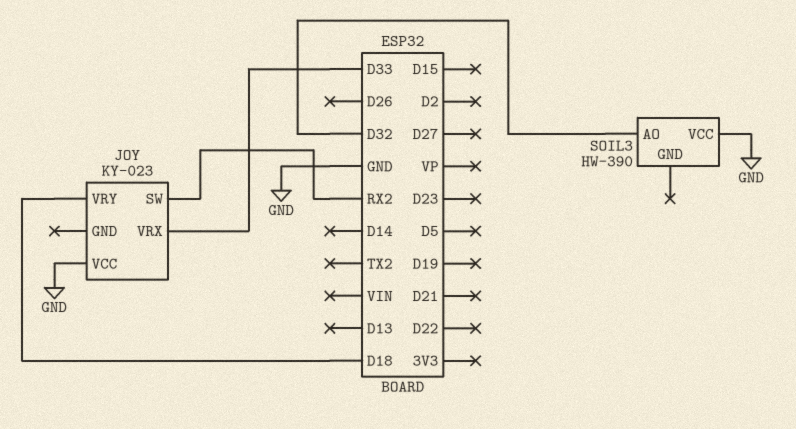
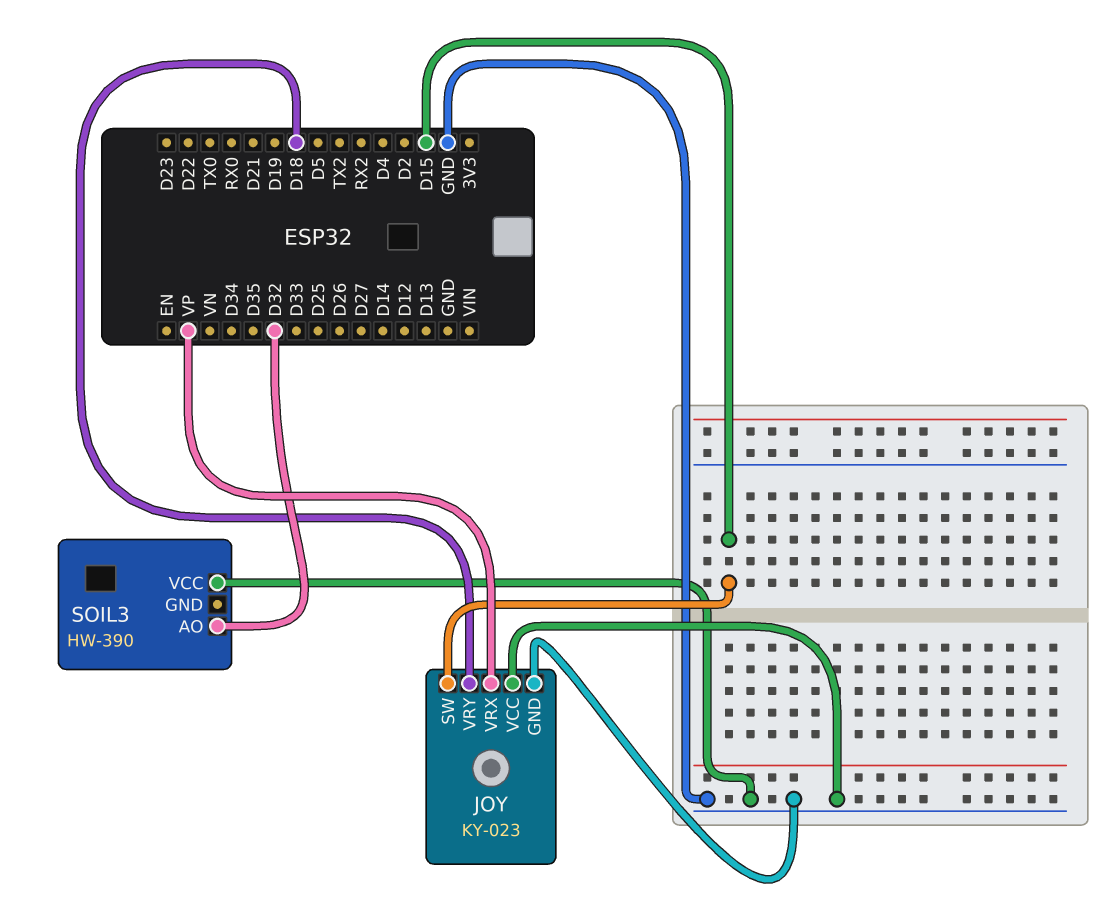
JOY pin GND: none -> GND
JOY pin SW: RX2 -> D15
JOY pin VRX: D33 -> VP

